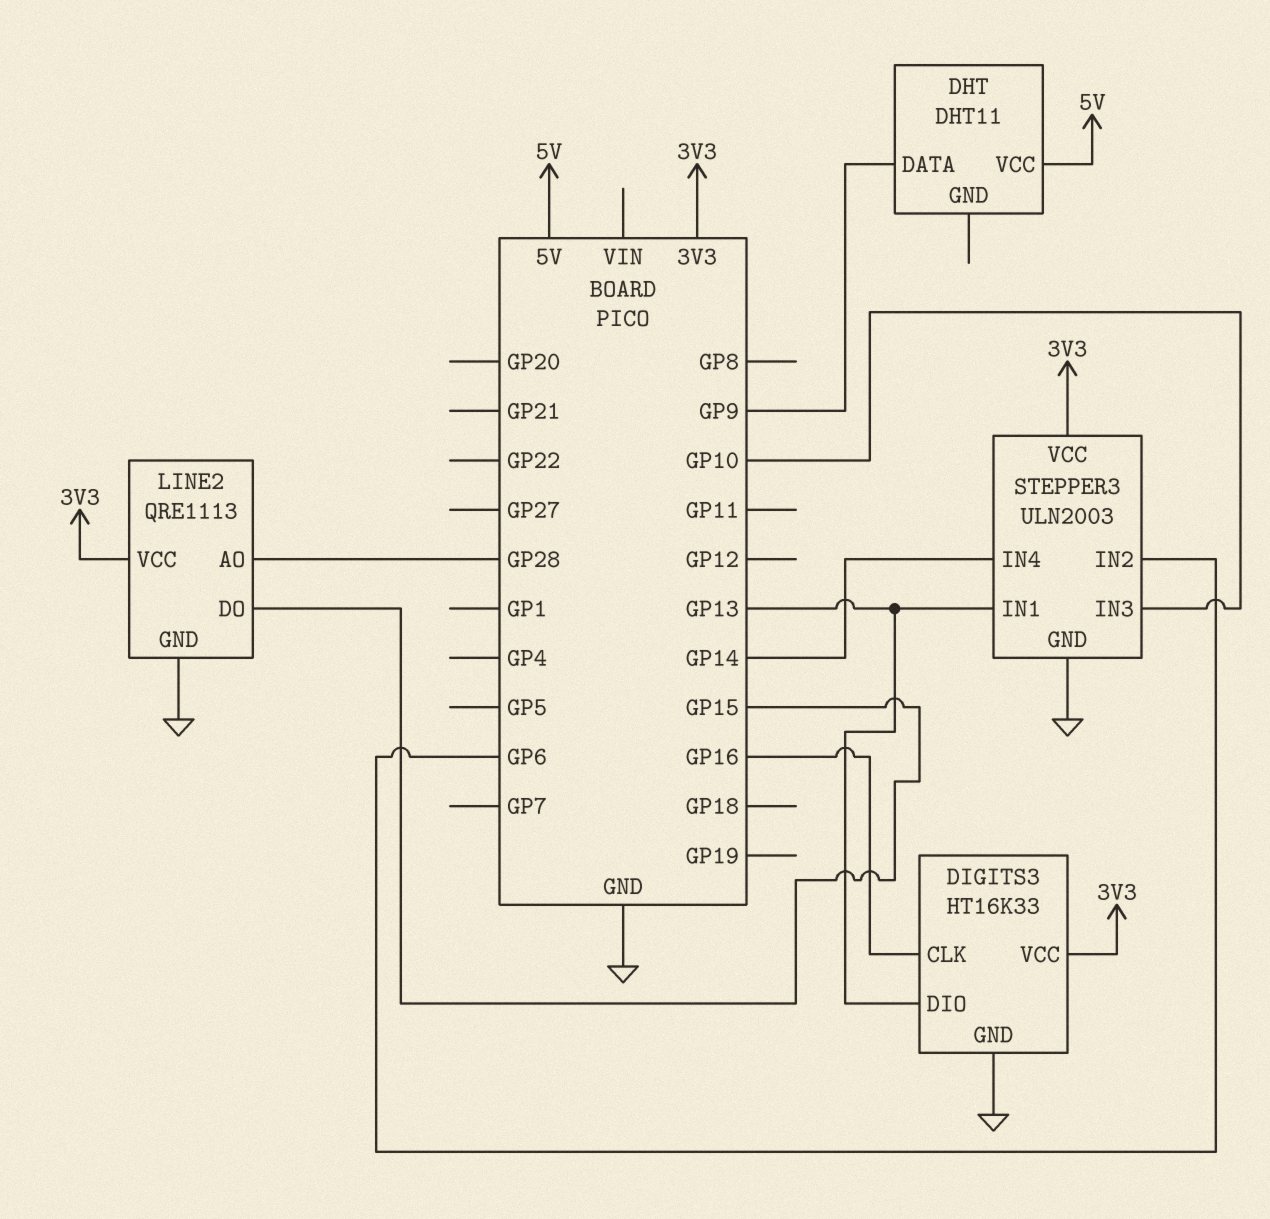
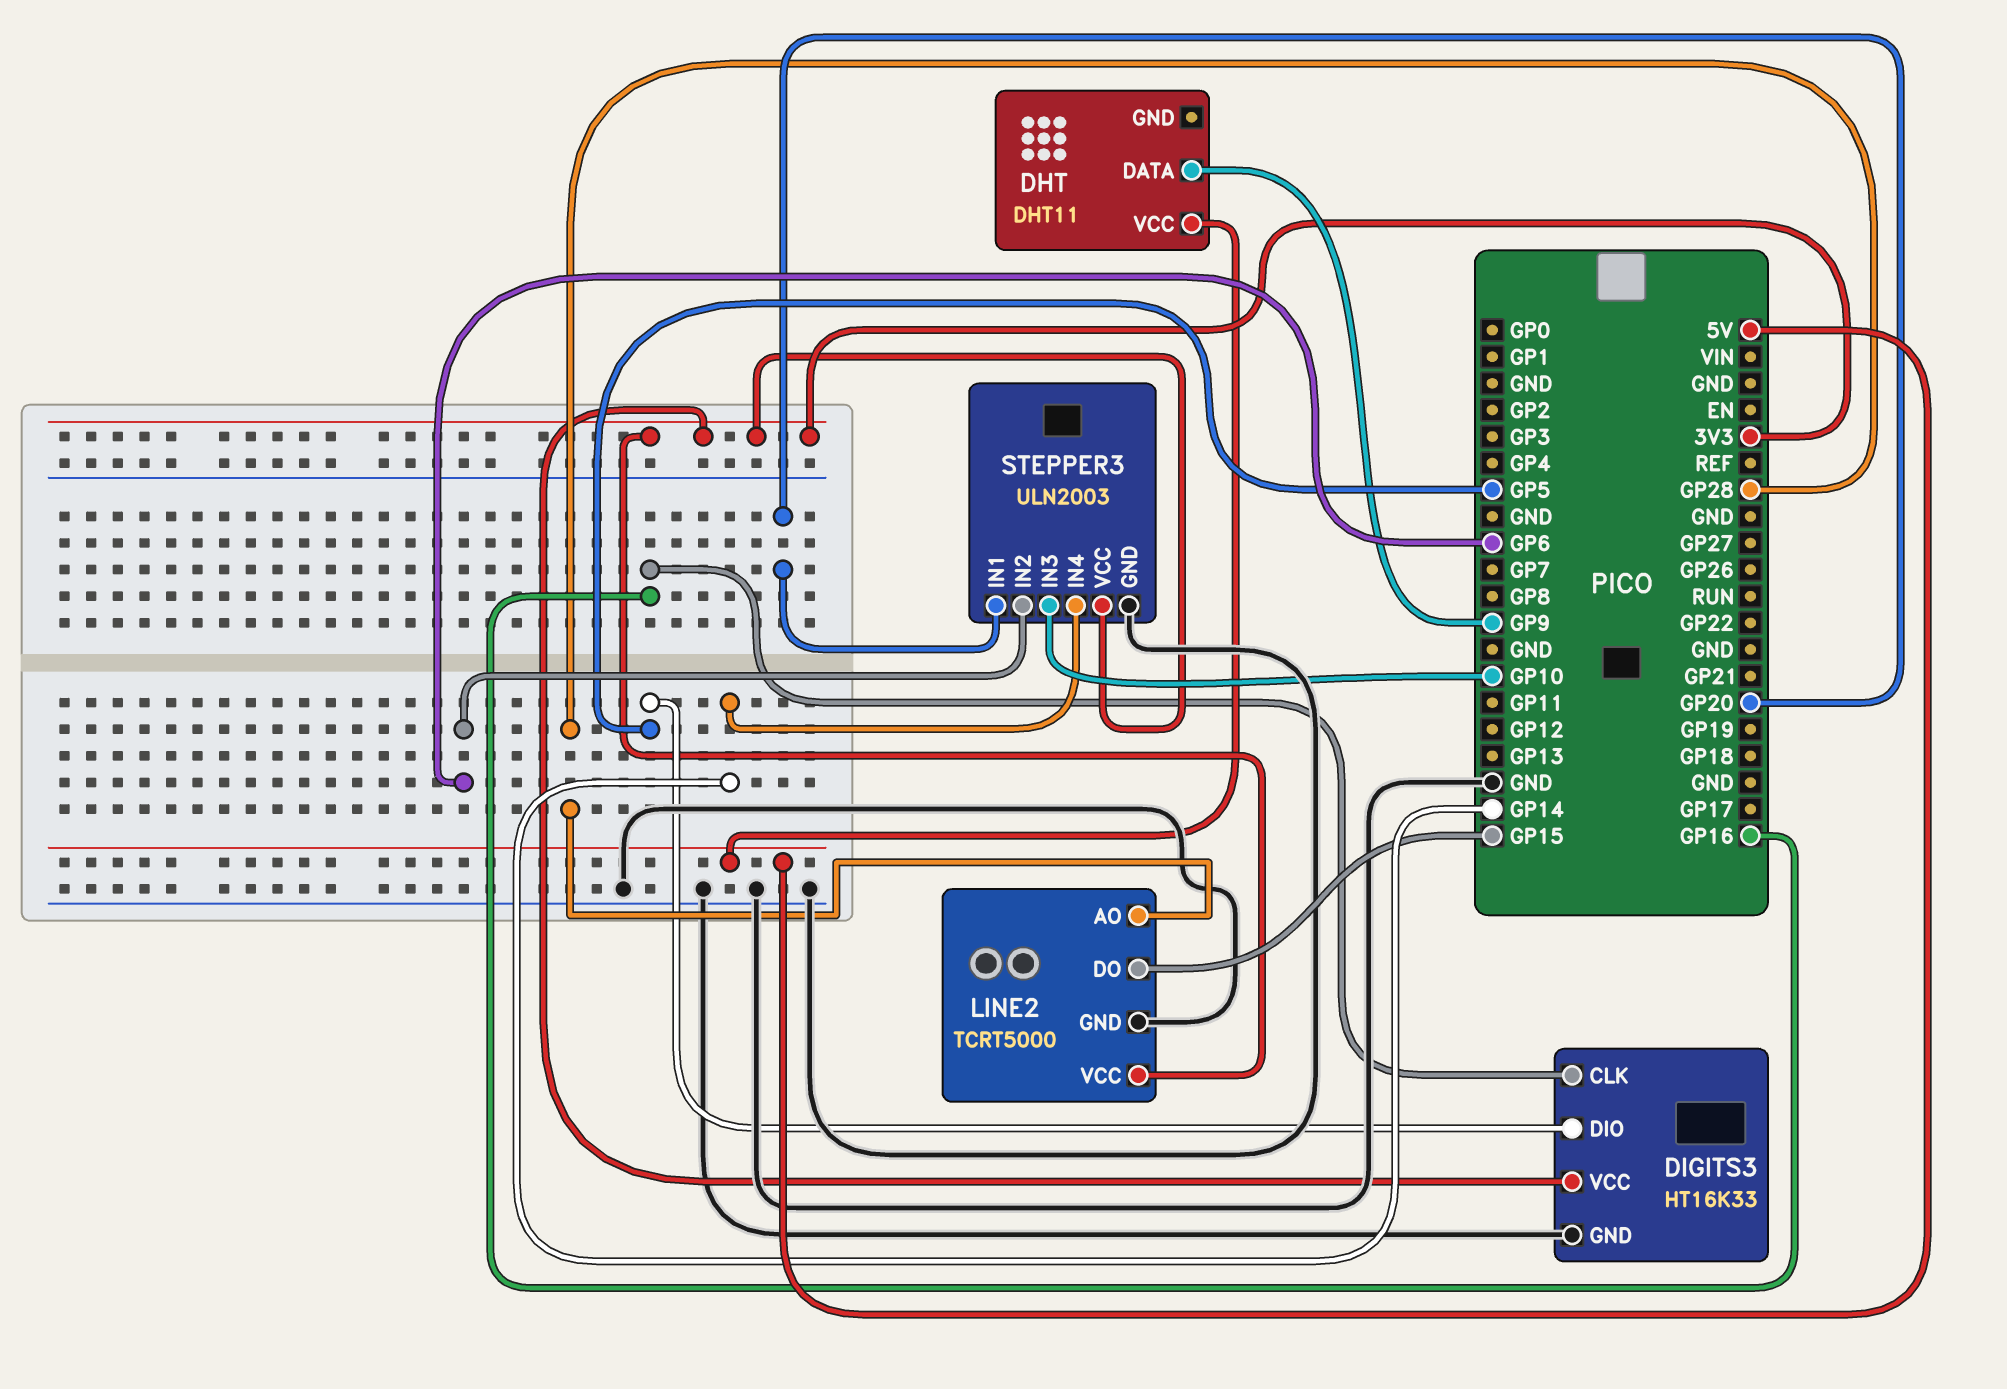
DIGITS3 pin DIO: GP13 -> GP5
LINE2: QRE1113 -> TCRT5000
STEPPER3 pin IN1: GP13 -> GP20

